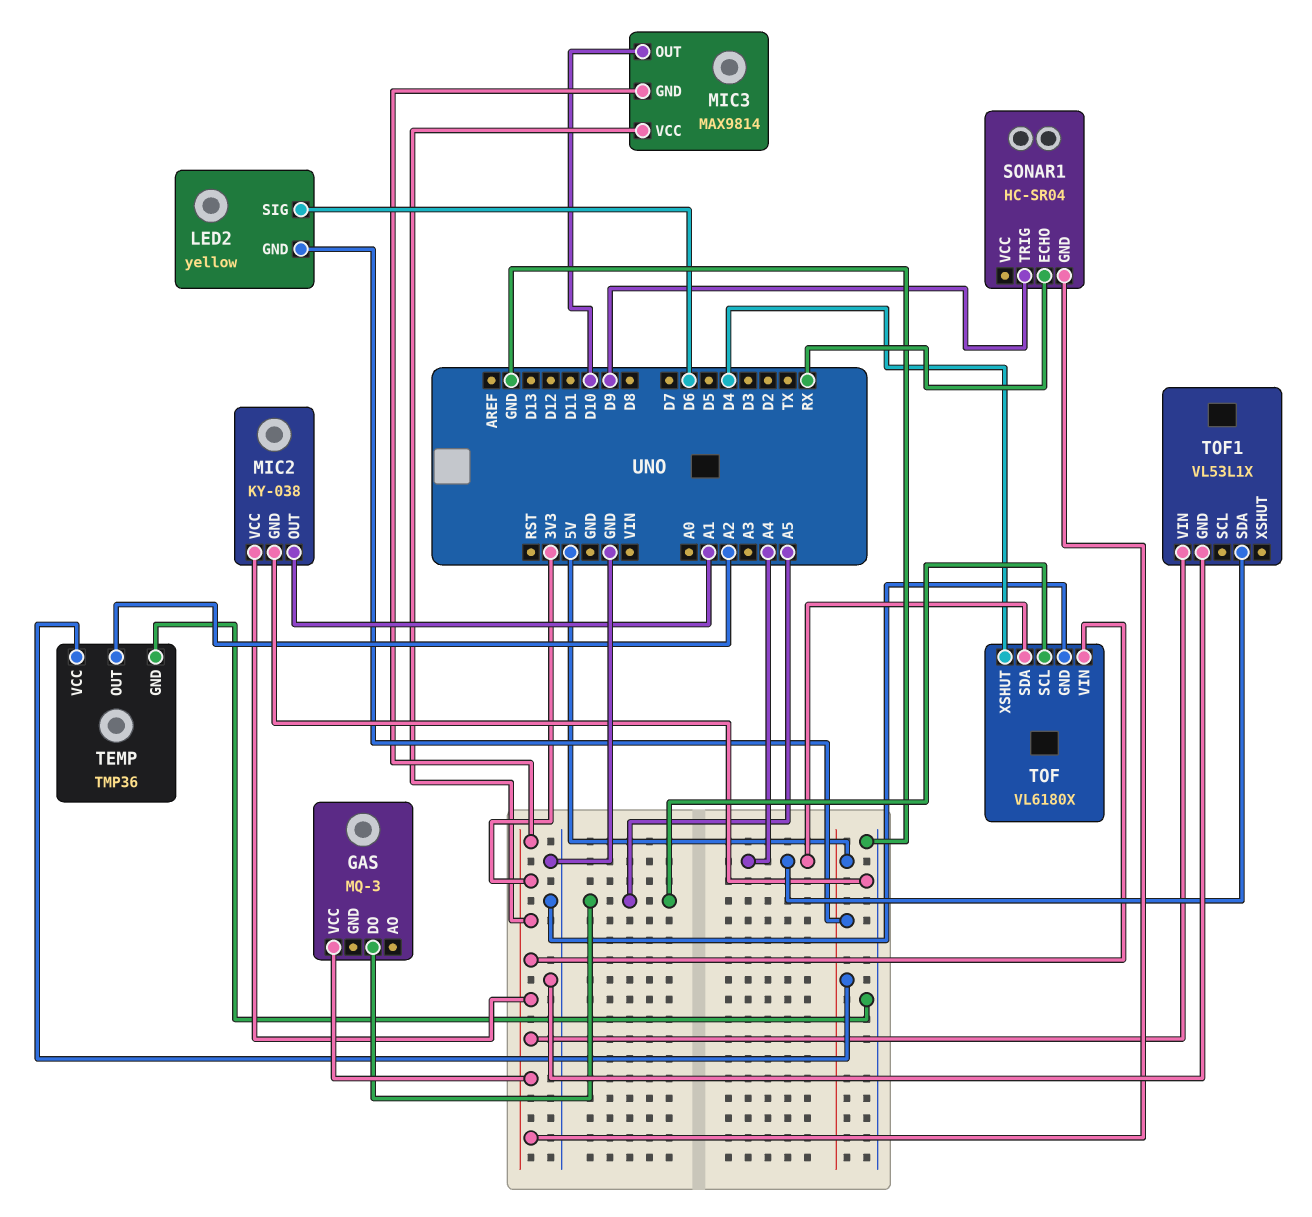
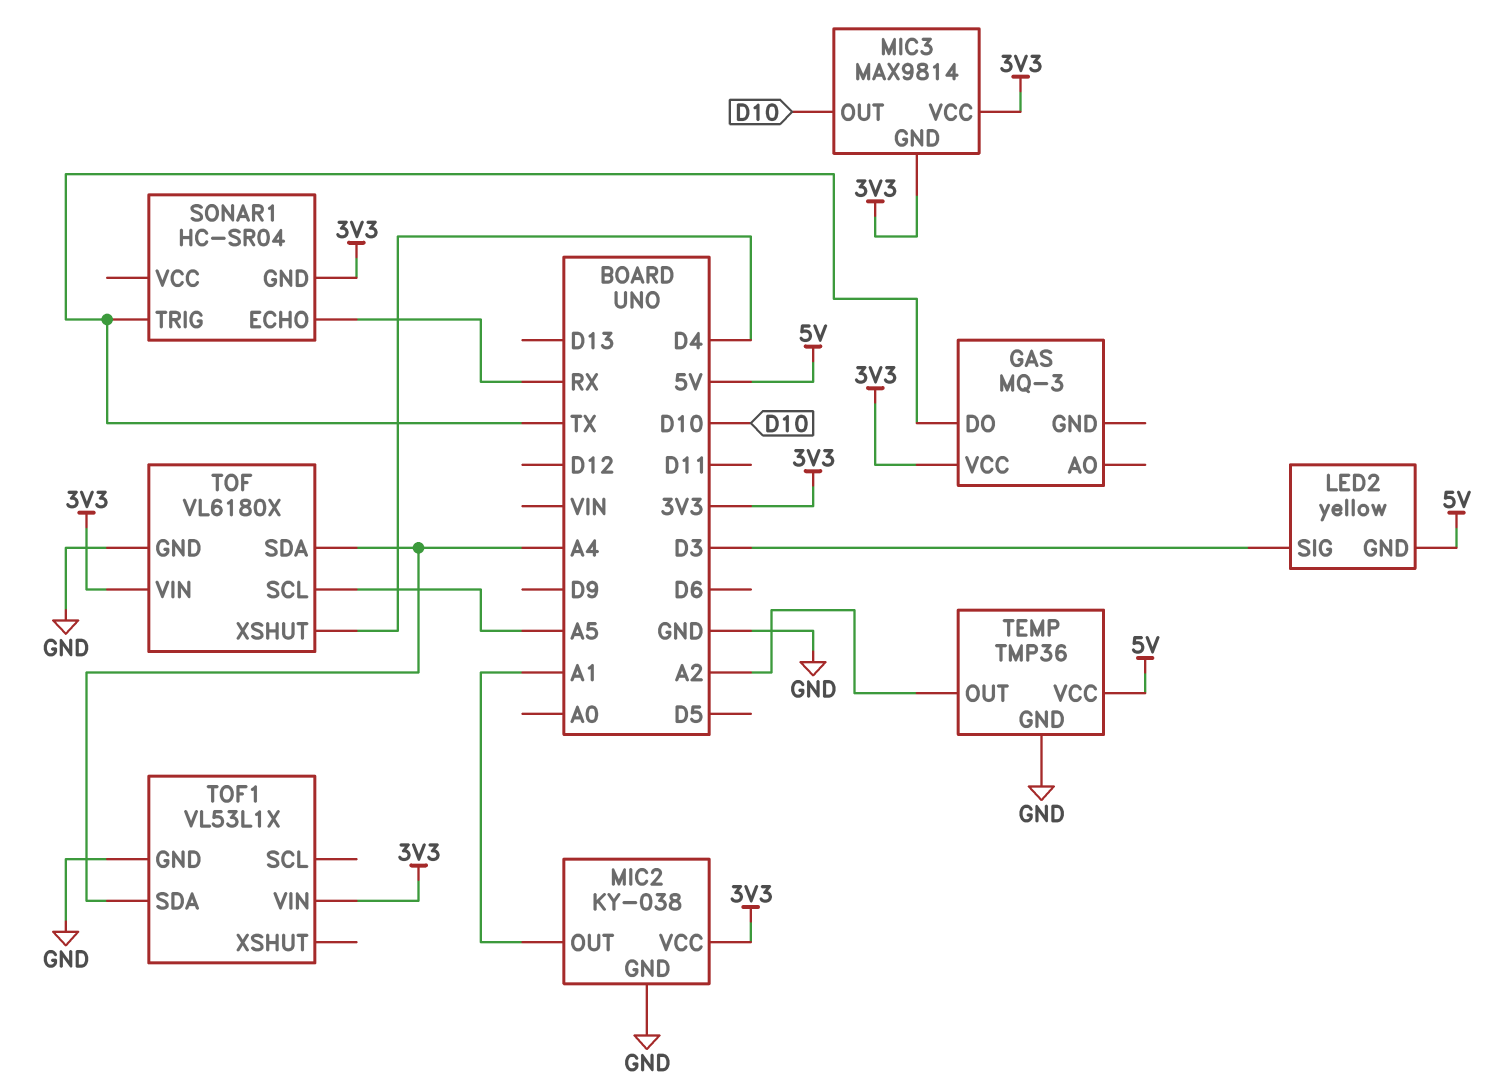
GAS pin DO: A5 -> TX
LED2 pin SIG: D6 -> D3
SONAR1 pin TRIG: D9 -> TX

